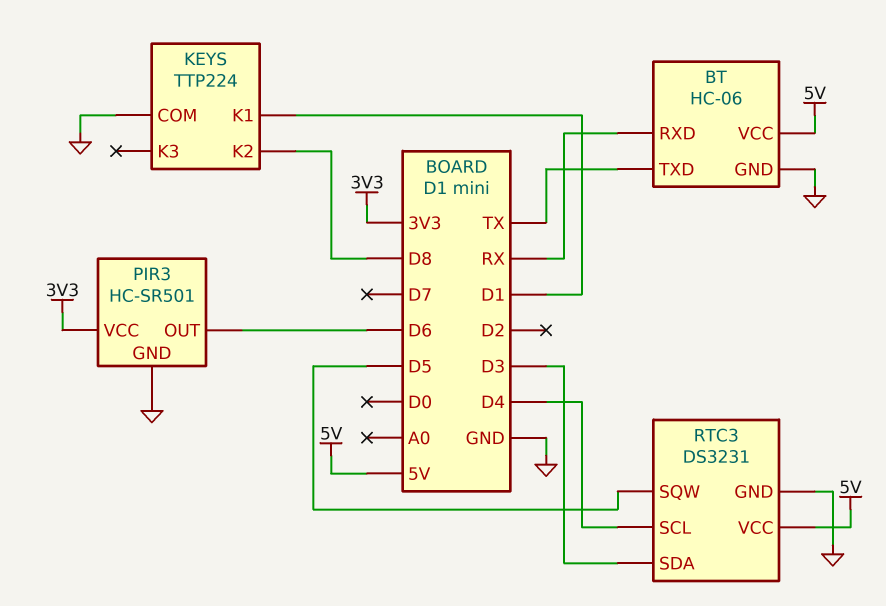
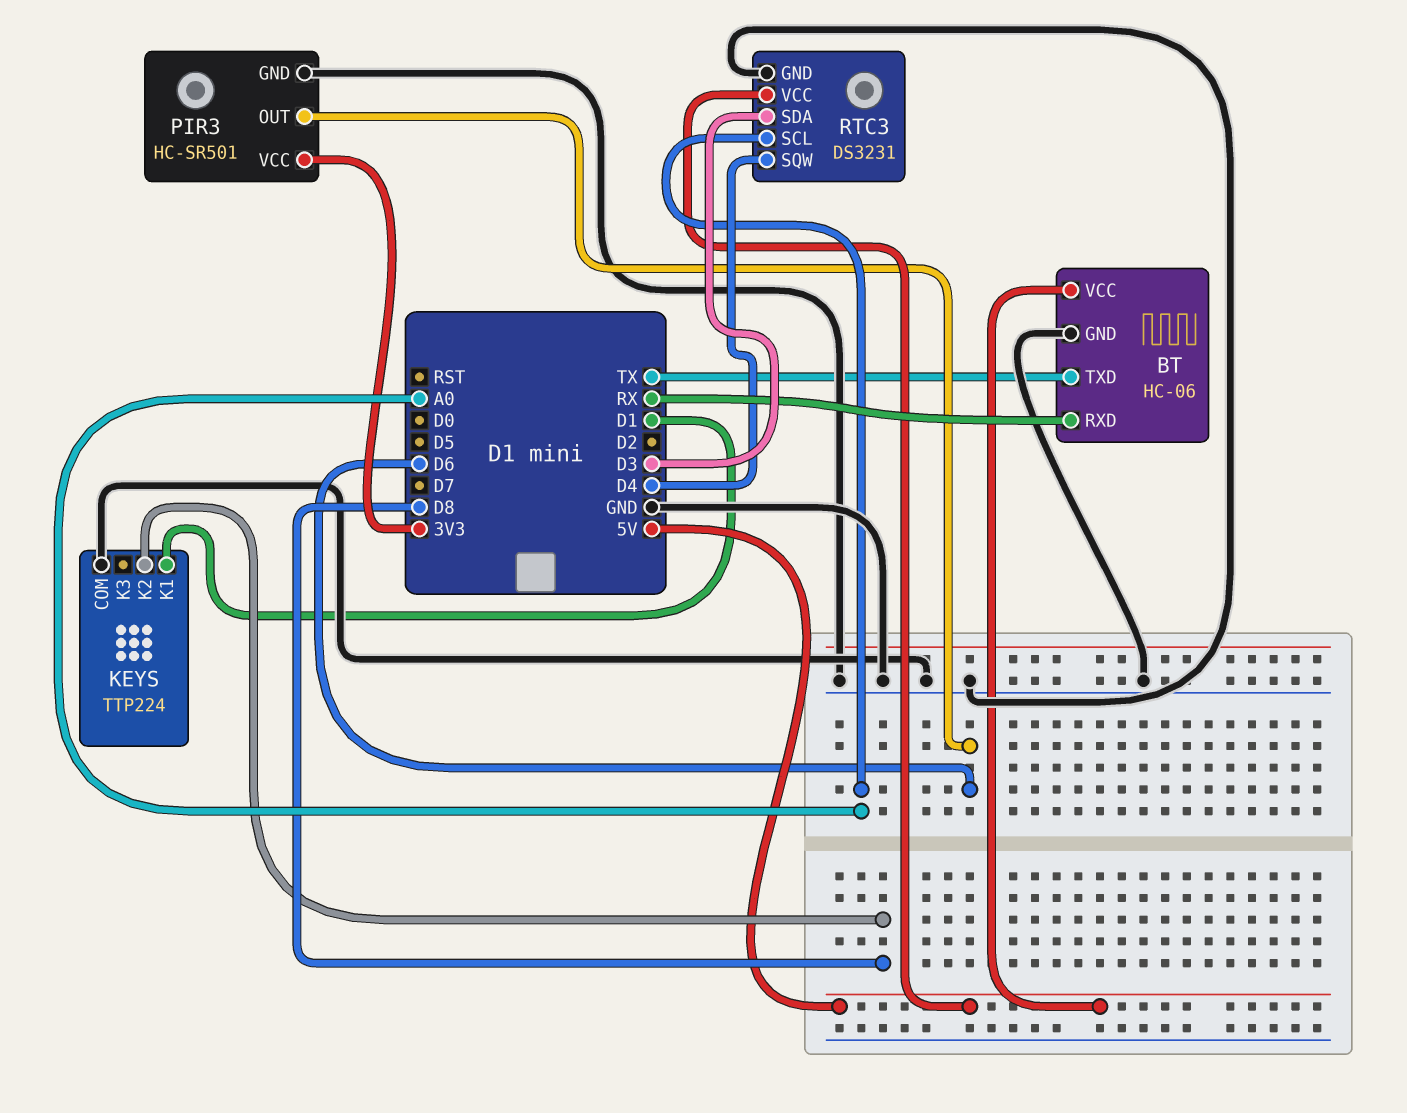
RTC3 pin SCL: D4 -> A0
RTC3 pin SQW: D5 -> D4

